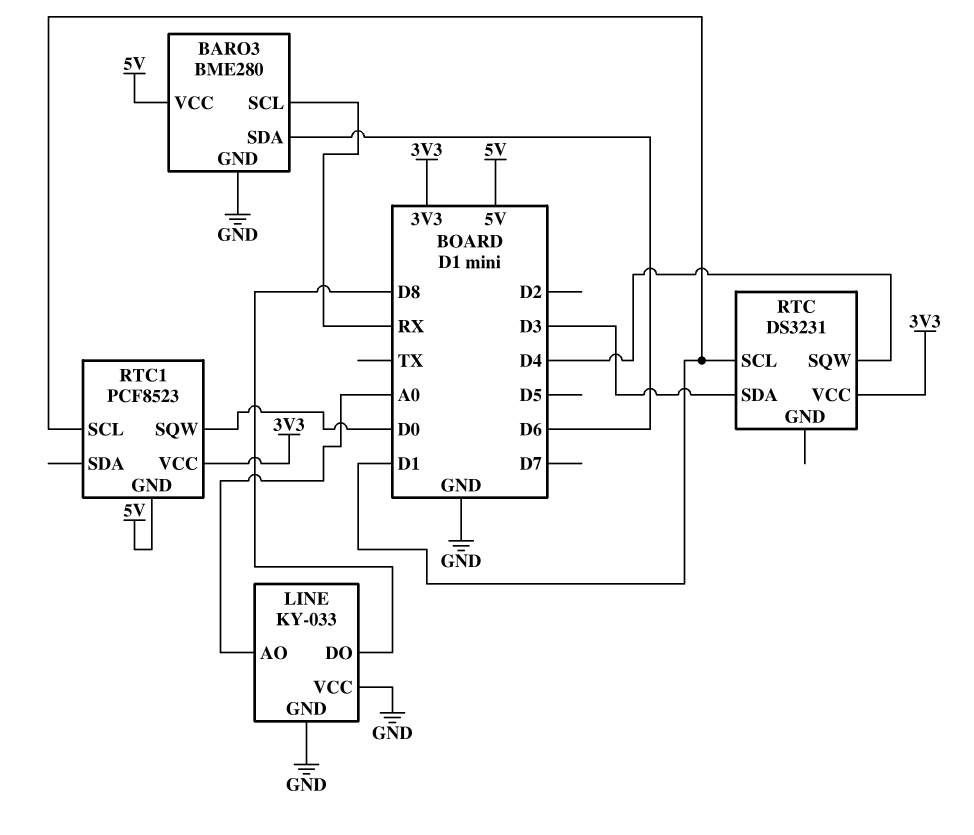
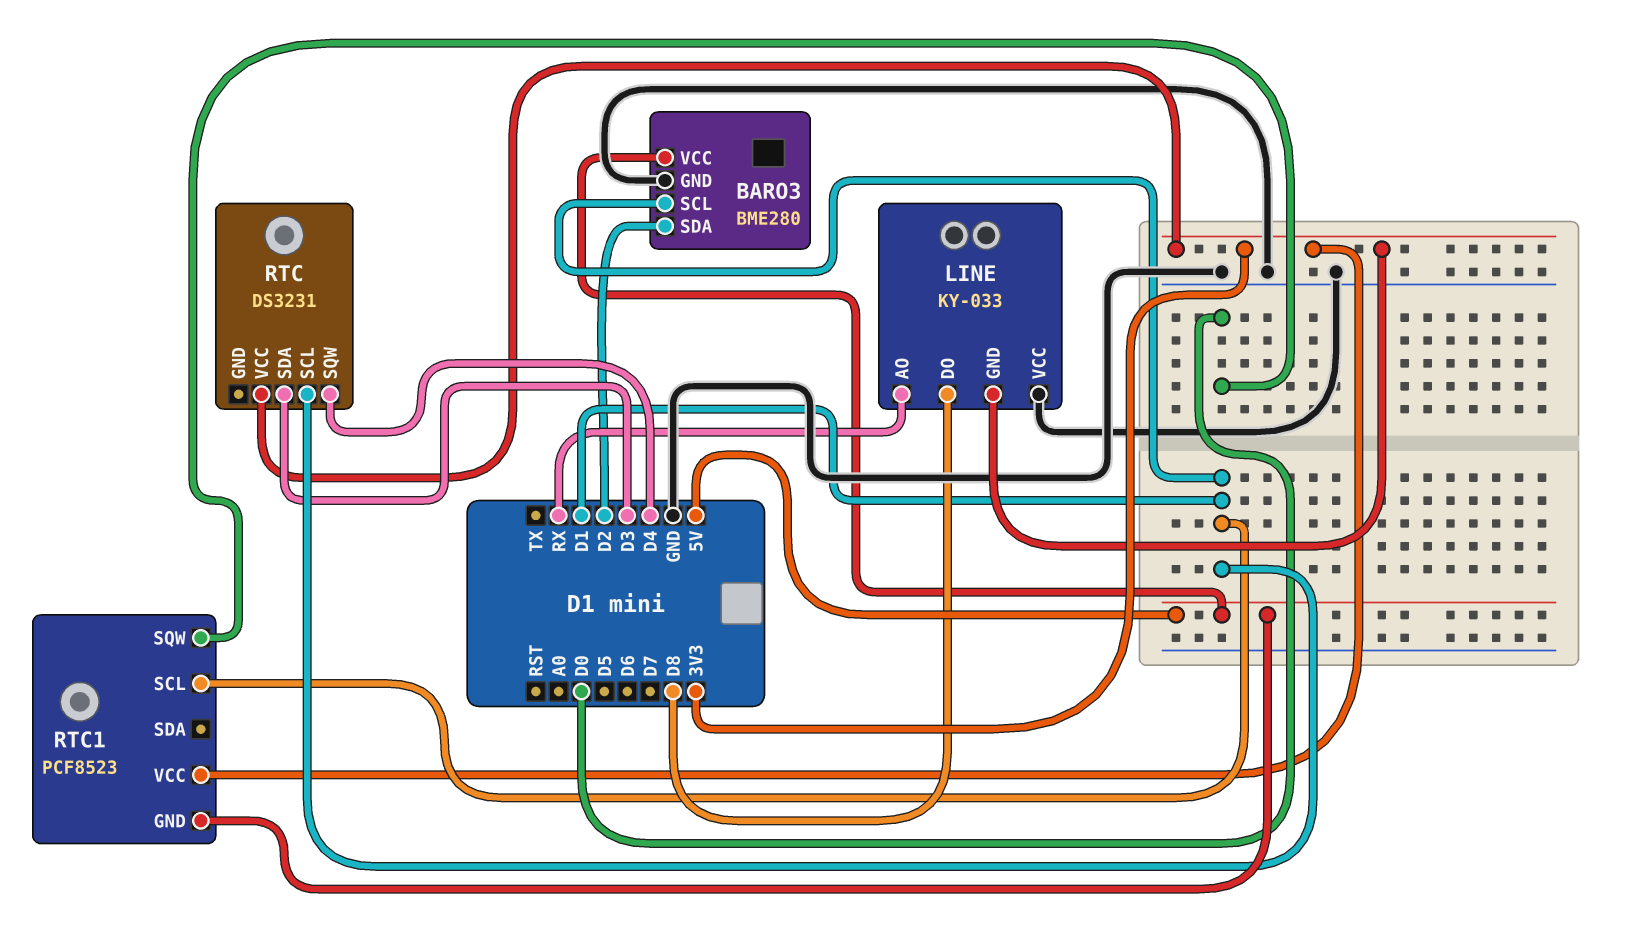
BARO3 pin SCL: RX -> D1
BARO3 pin SDA: D6 -> D2
LINE pin AO: A0 -> RX
LINE pin GND: GND -> 3V3

